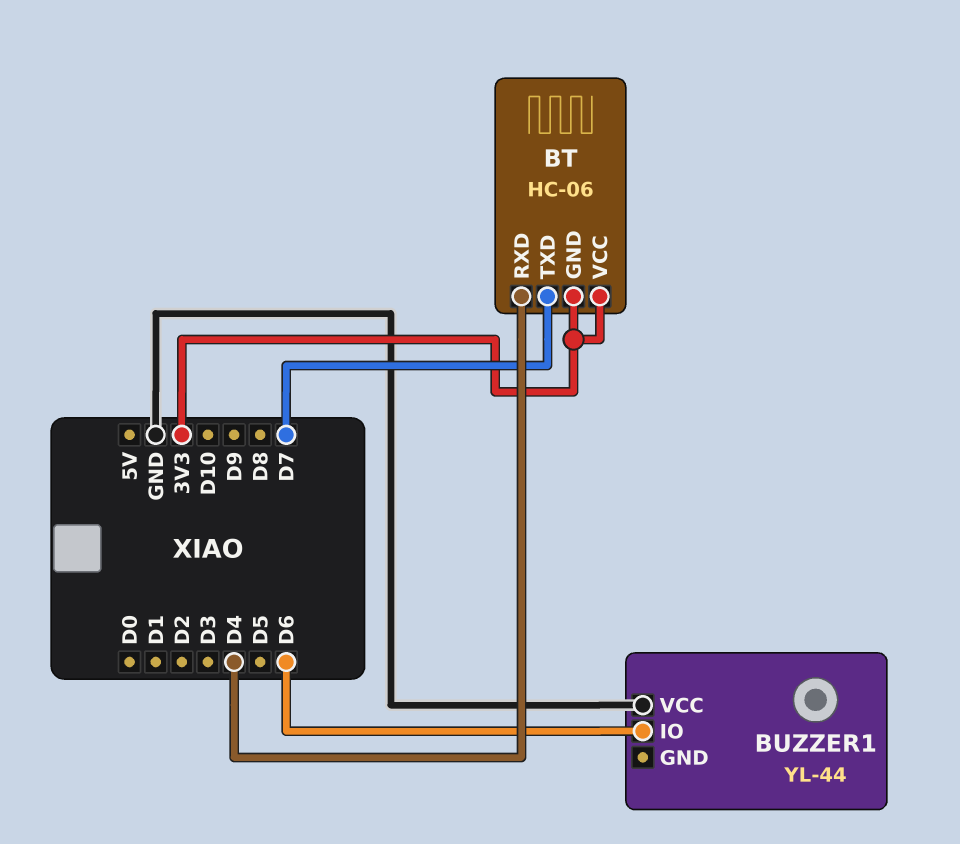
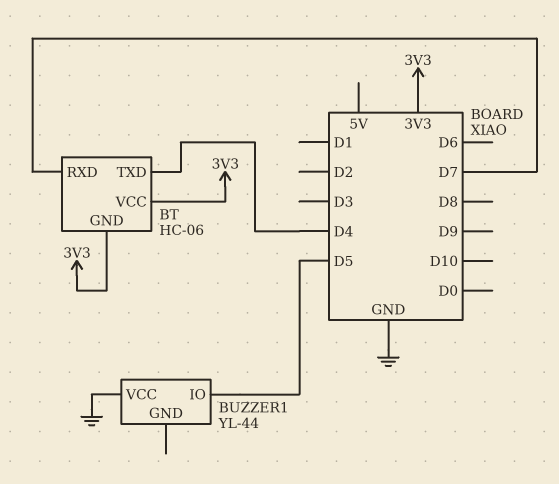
BT pin RXD: D4 -> D7
BT pin TXD: D7 -> D4
BUZZER1 pin IO: D6 -> D5

